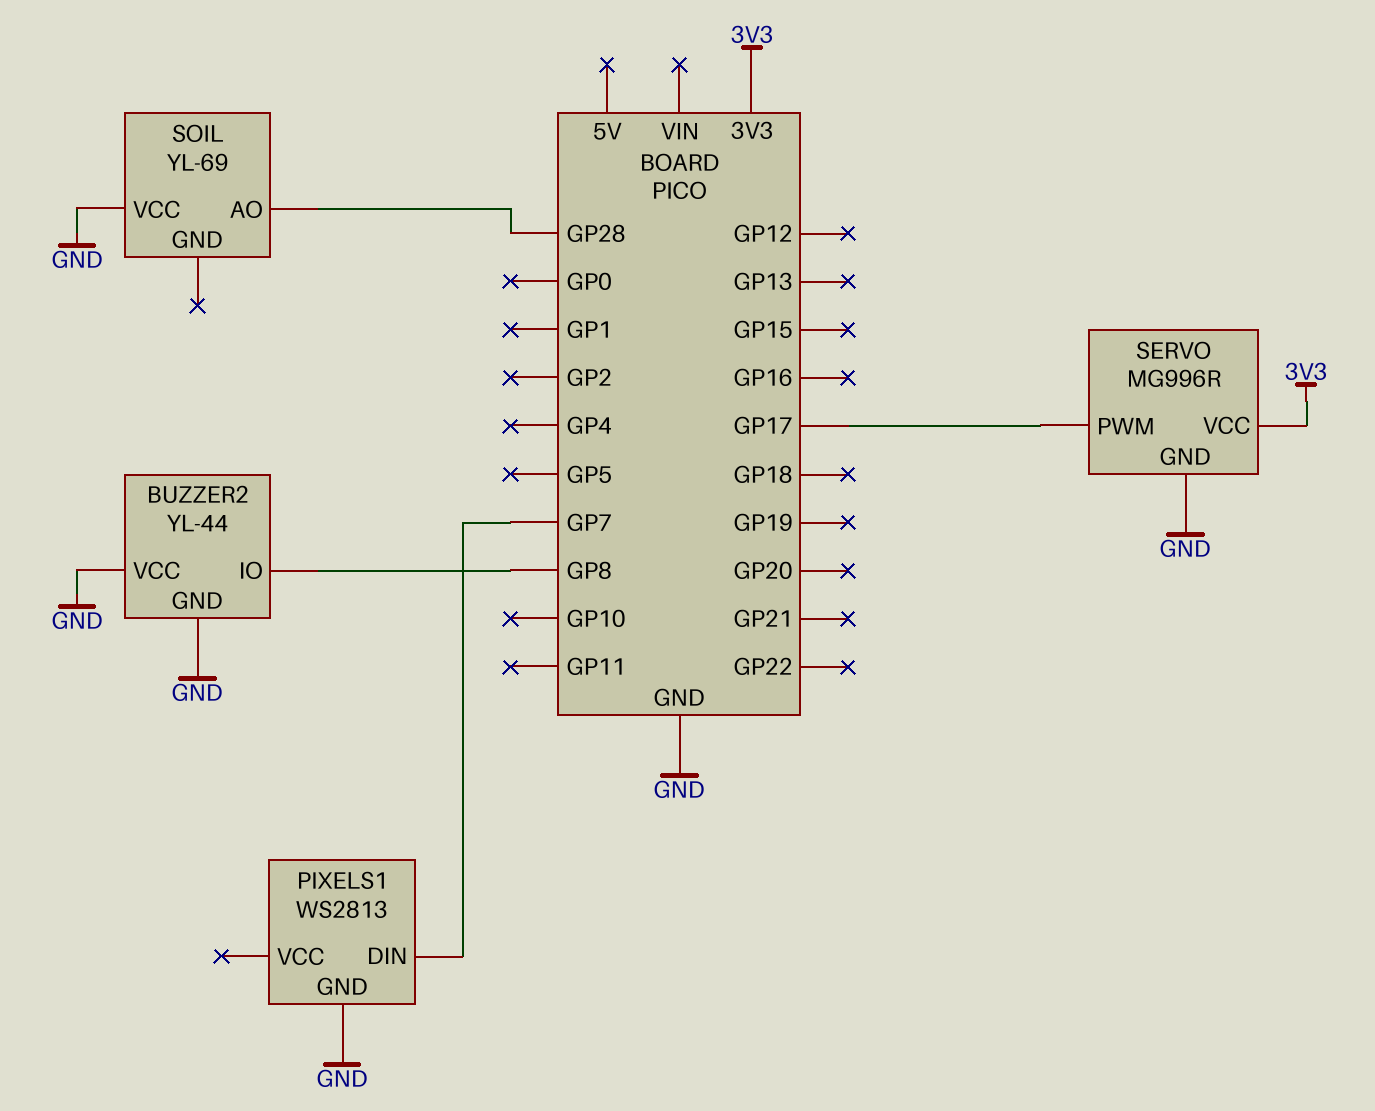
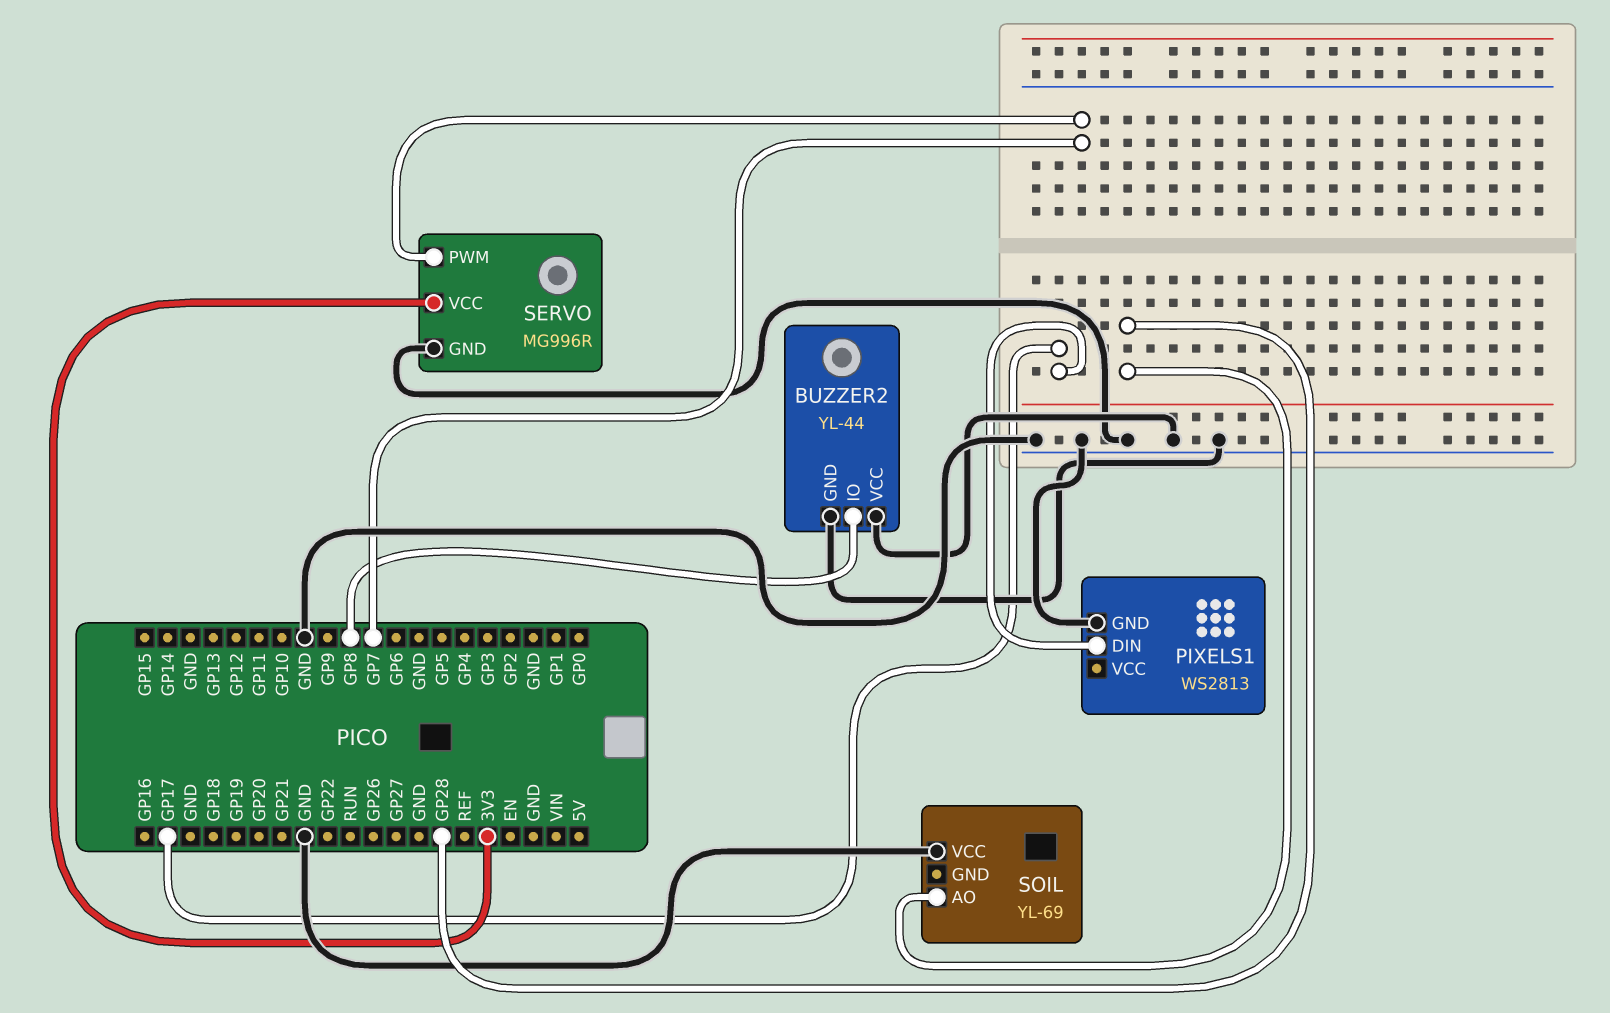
PIXELS1 pin DIN: GP7 -> GP17
SERVO pin PWM: GP17 -> GP7

